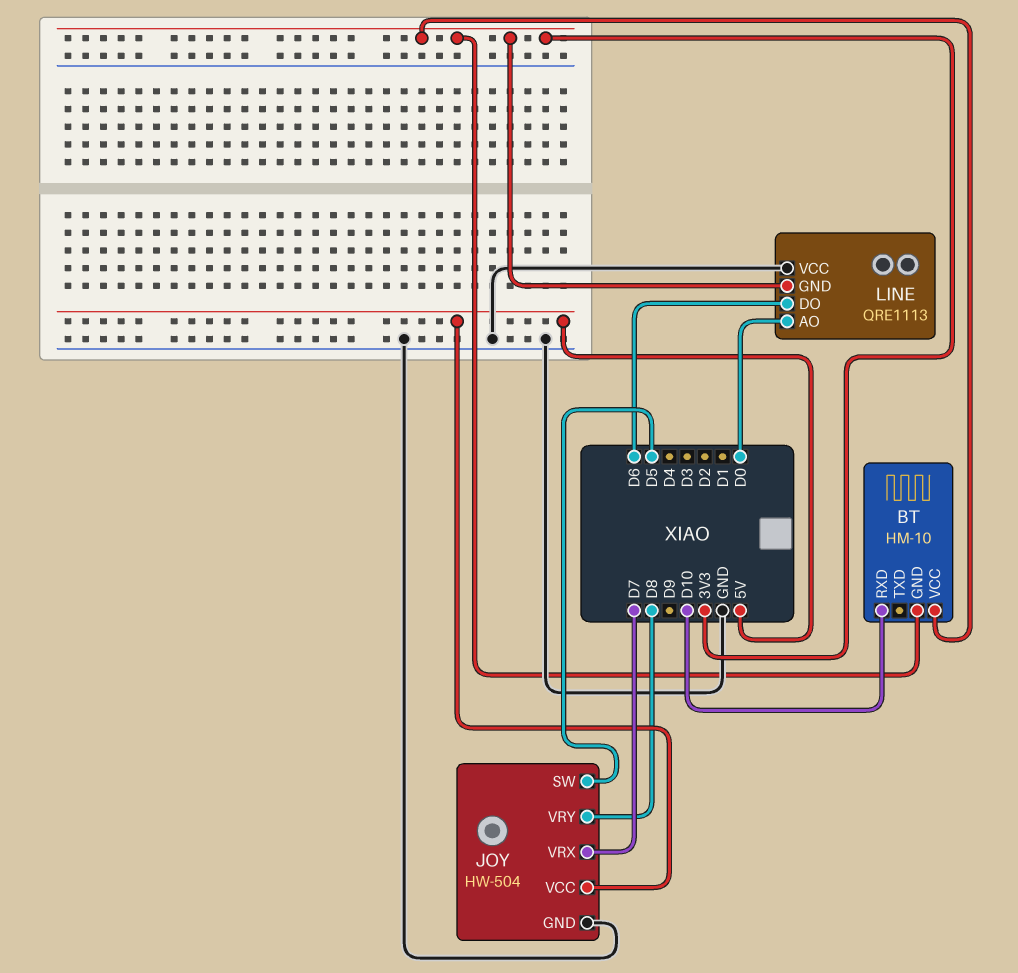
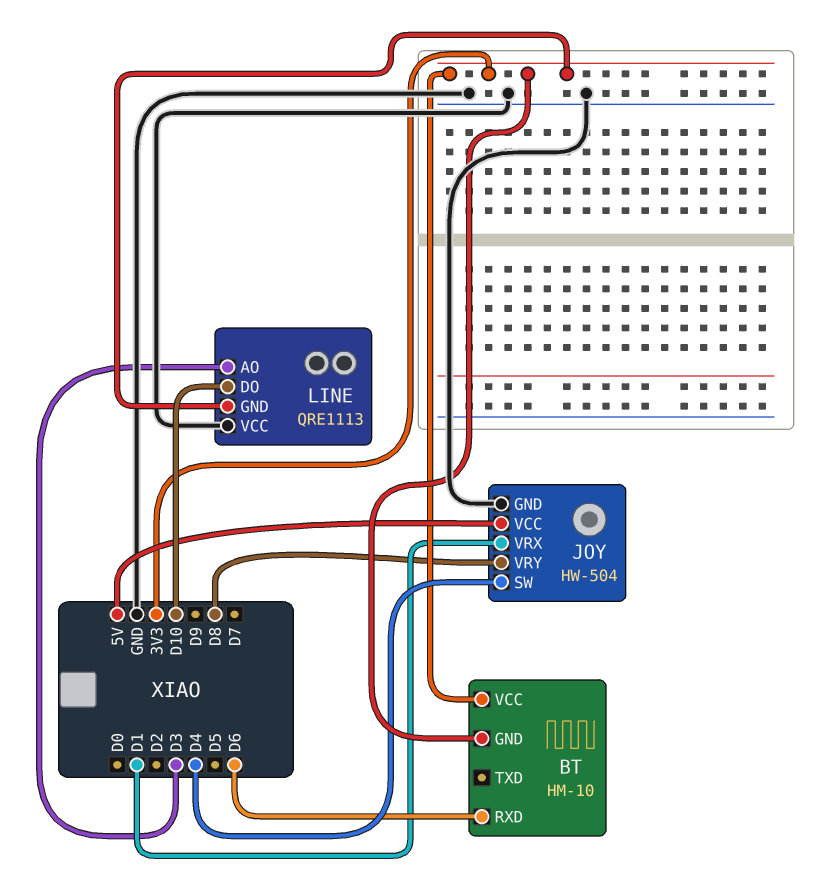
BT pin RXD: D10 -> D6
JOY pin SW: D5 -> D4
JOY pin VRX: D7 -> D1
LINE pin AO: D0 -> D3
LINE pin DO: D6 -> D10

